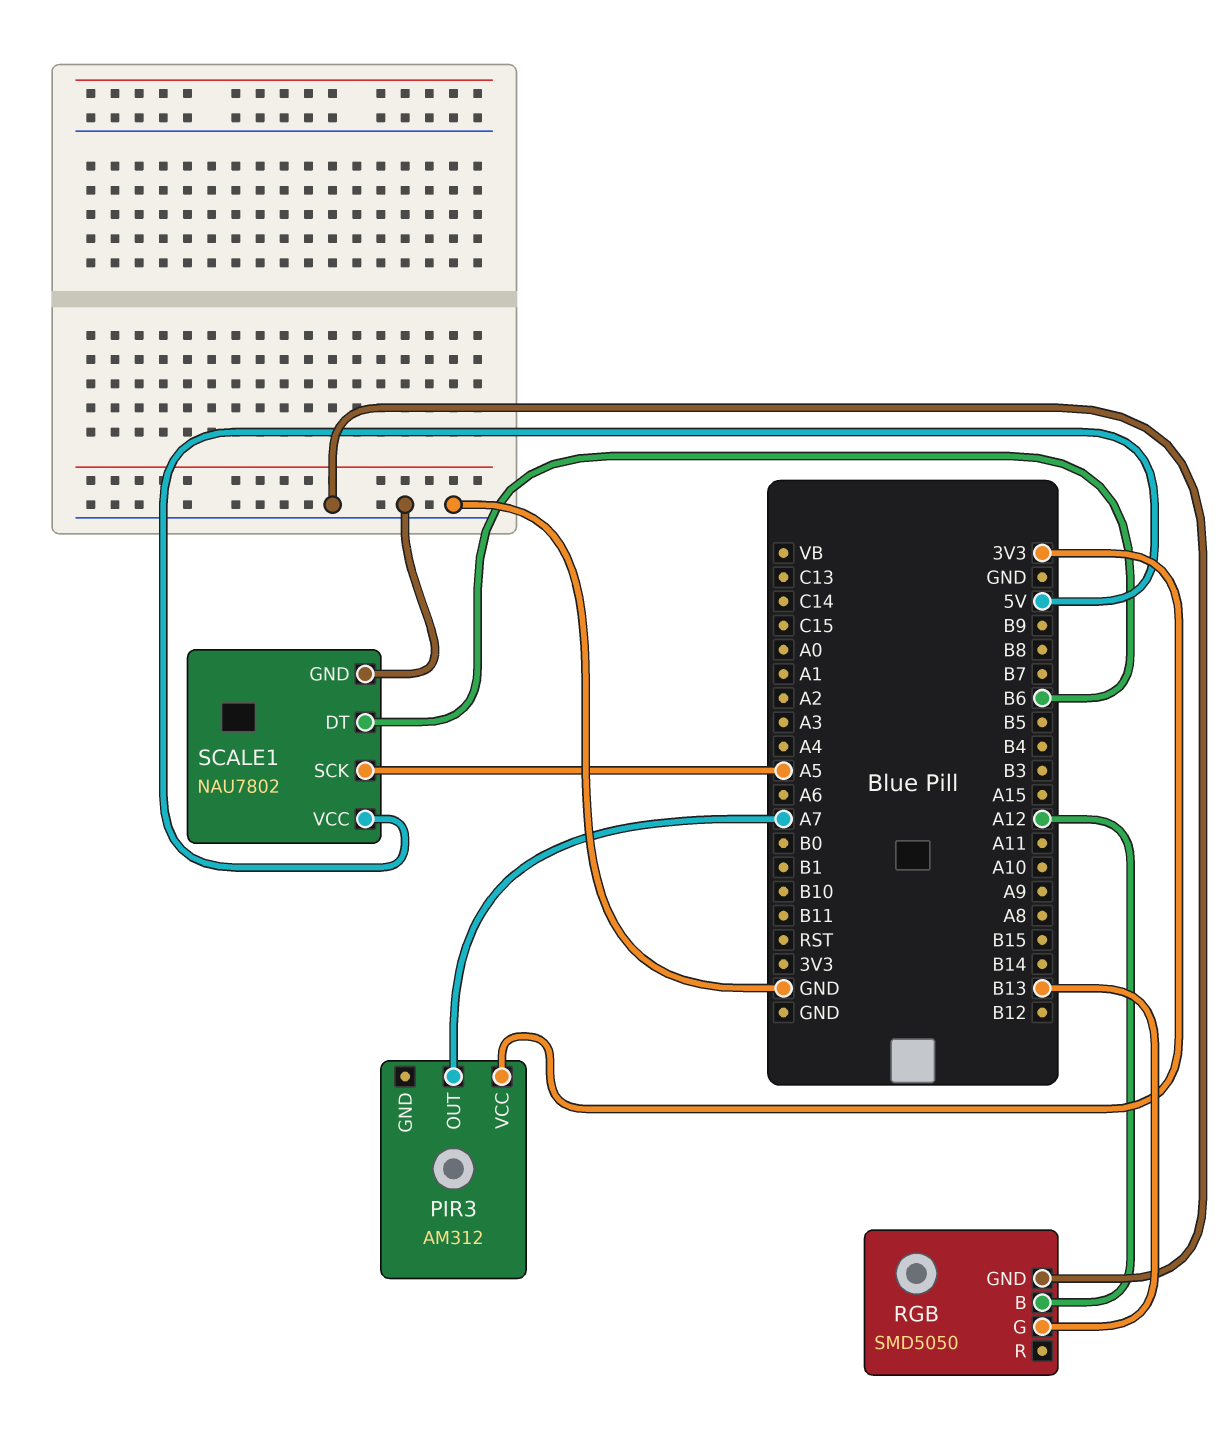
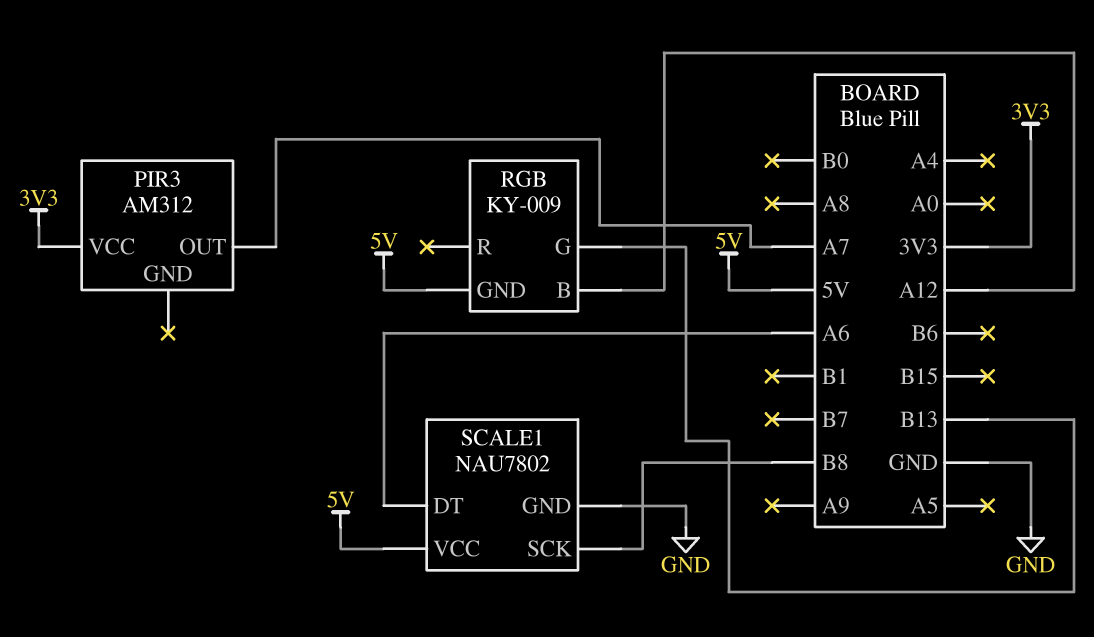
RGB: SMD5050 -> KY-009
RGB pin GND: GND -> 5V
SCALE1 pin DT: B6 -> A6
SCALE1 pin SCK: A5 -> B8

